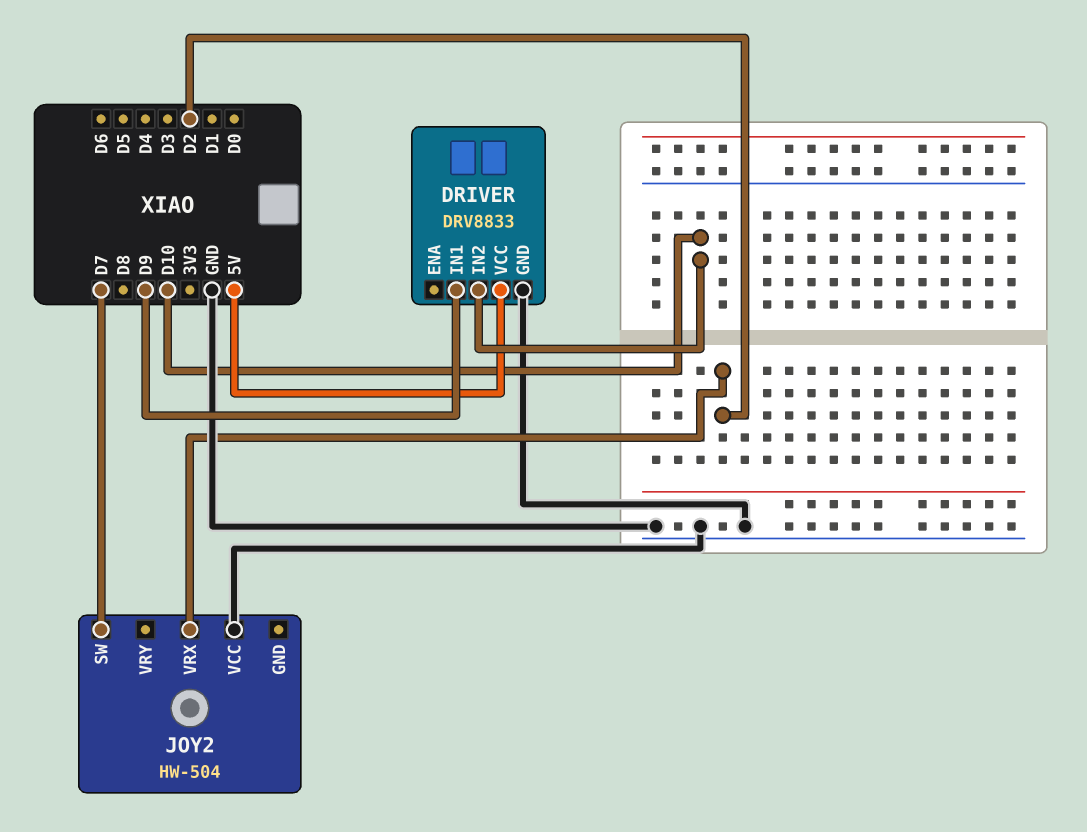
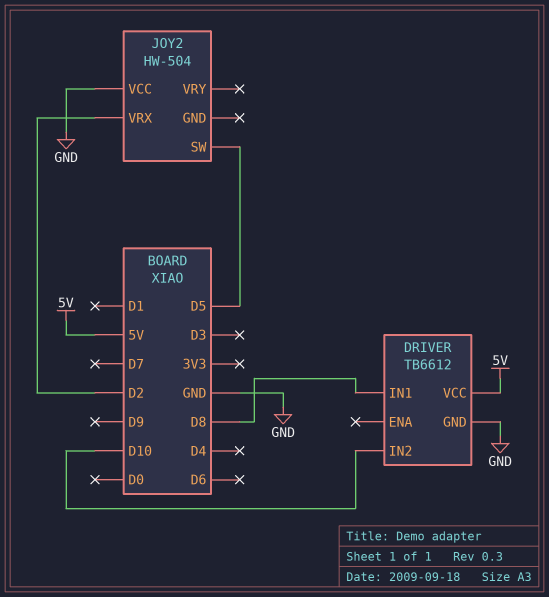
DRIVER: DRV8833 -> TB6612
DRIVER pin IN1: D9 -> D8
JOY2 pin SW: D7 -> D5

